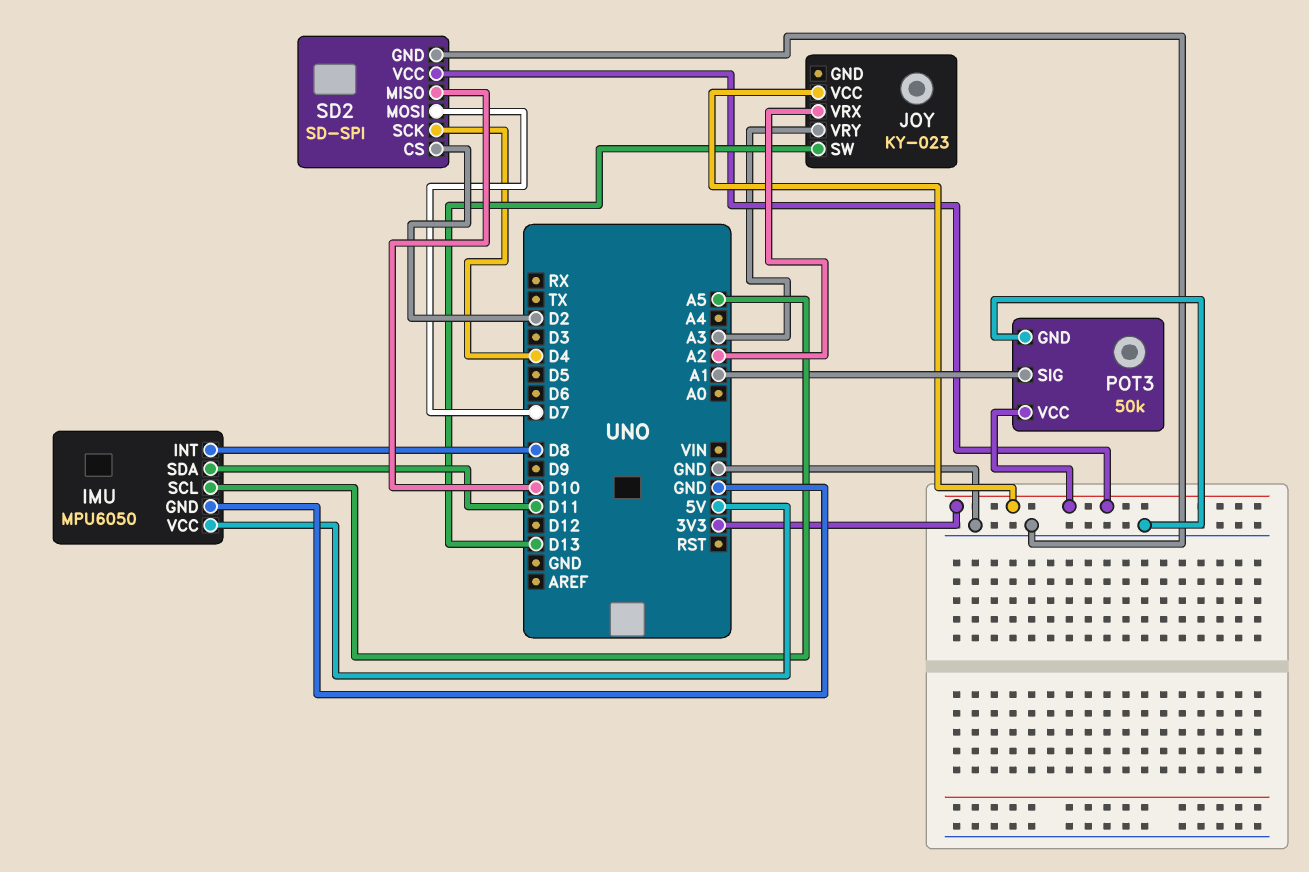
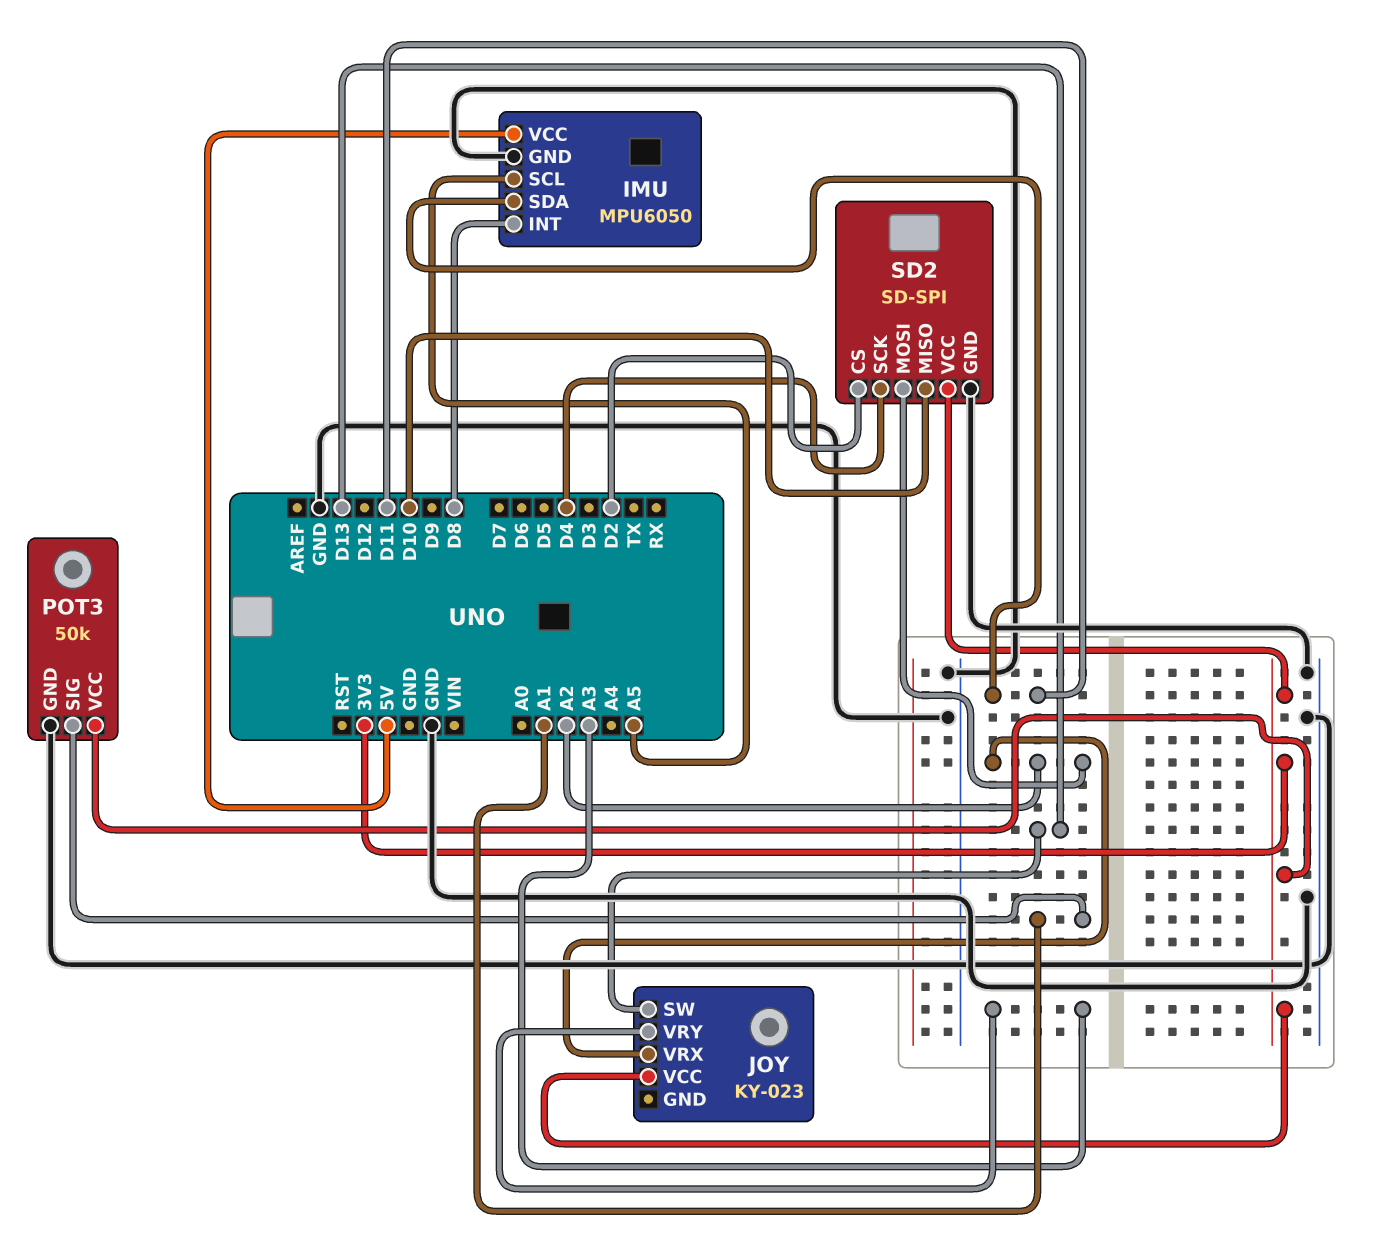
SD2 pin MOSI: D7 -> A2

